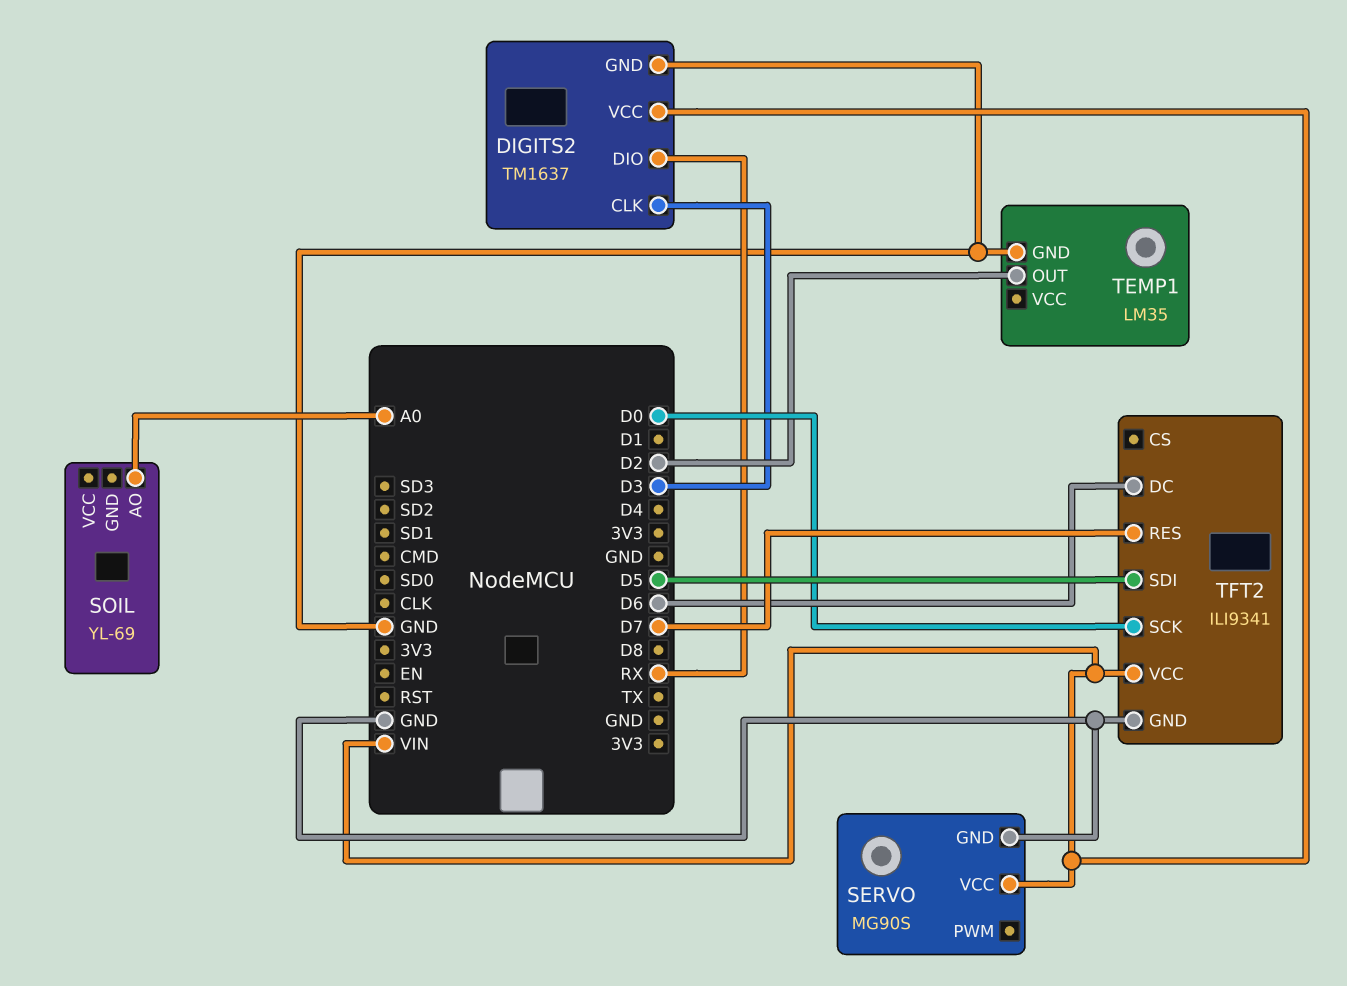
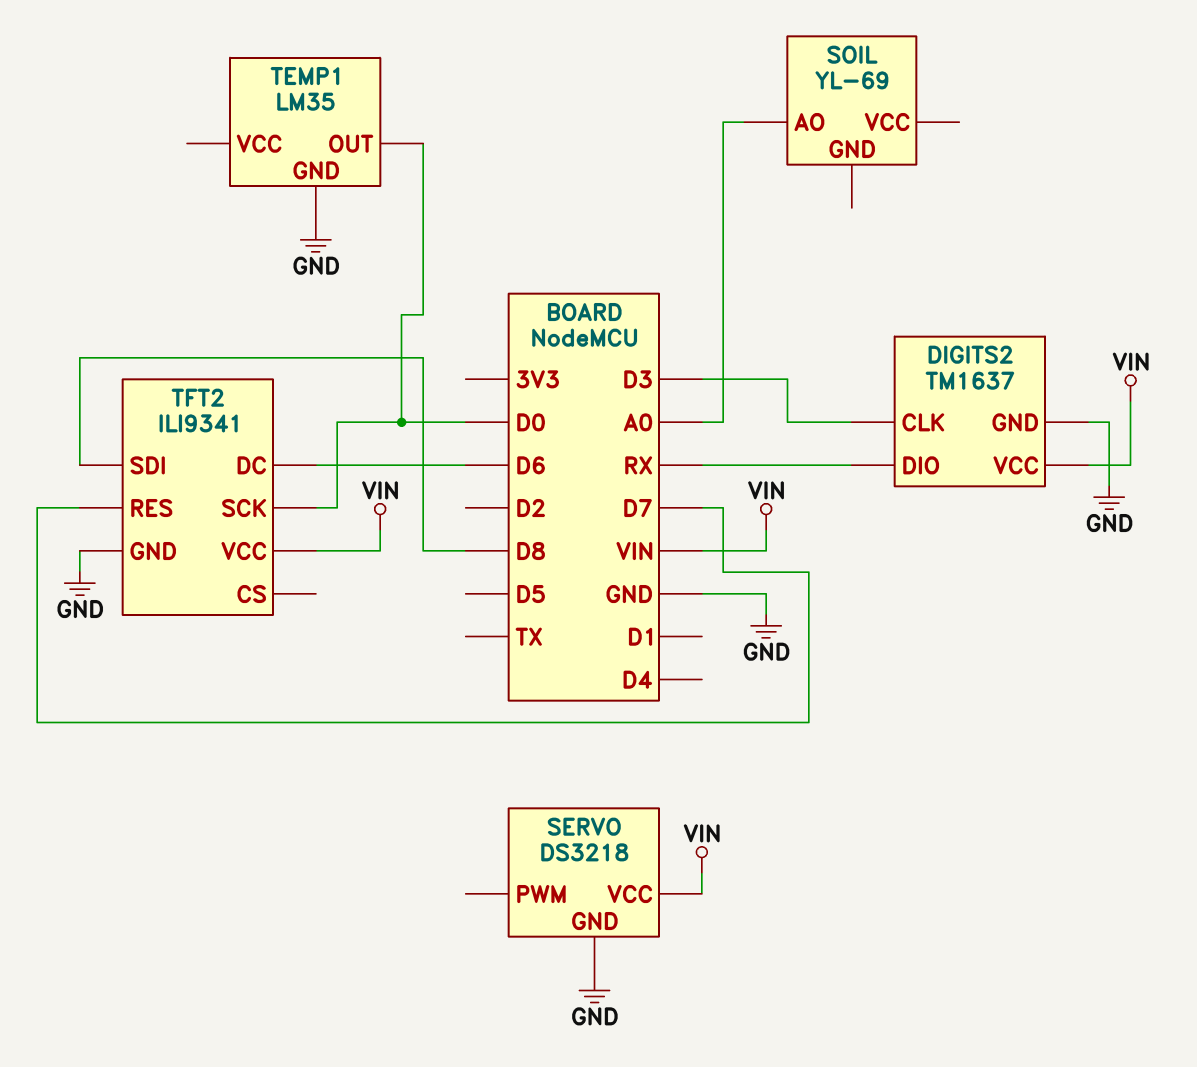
SERVO: MG90S -> DS3218
TEMP1 pin OUT: D2 -> D0
TFT2 pin SDI: D5 -> D8

